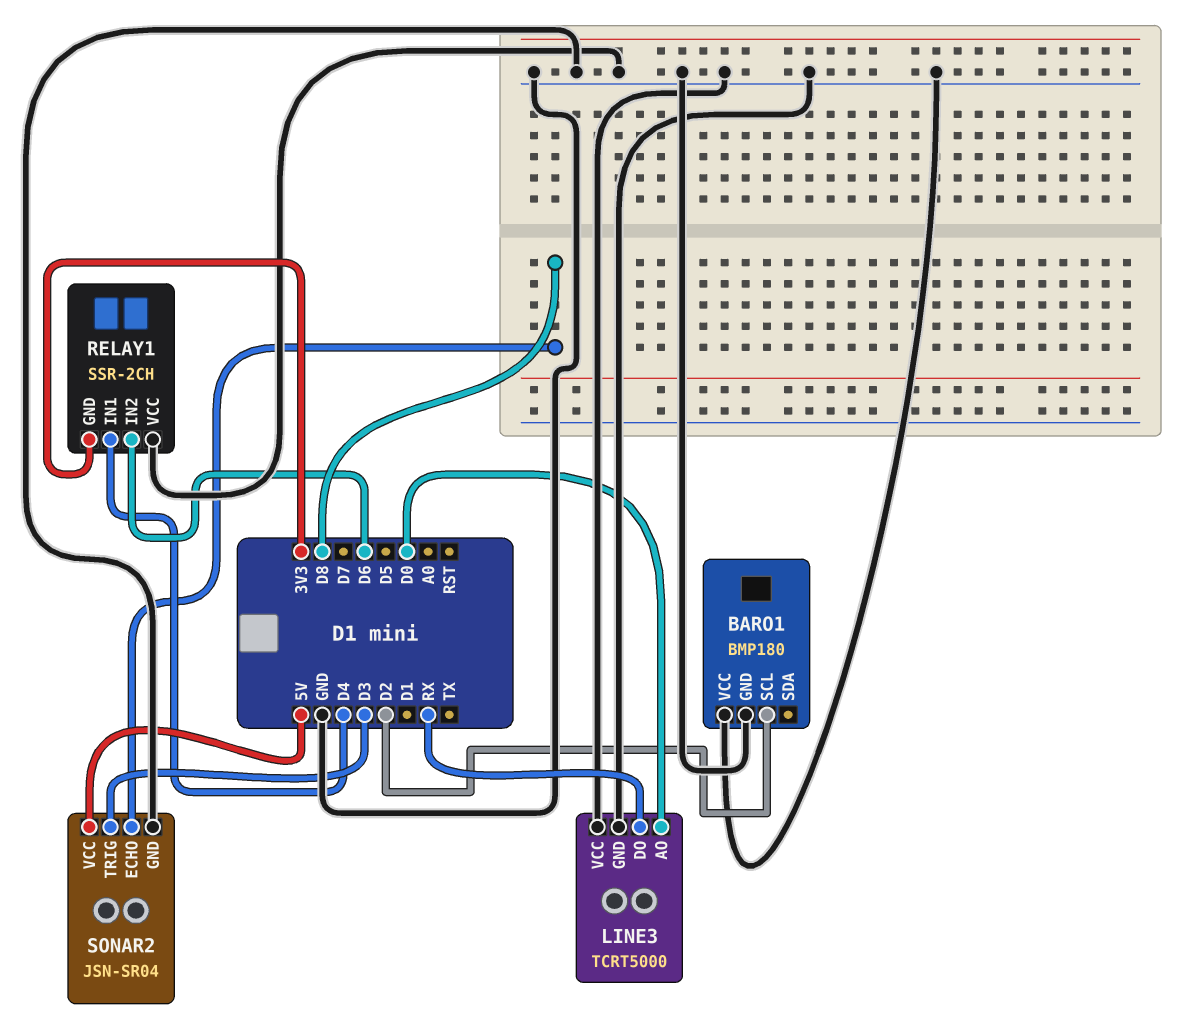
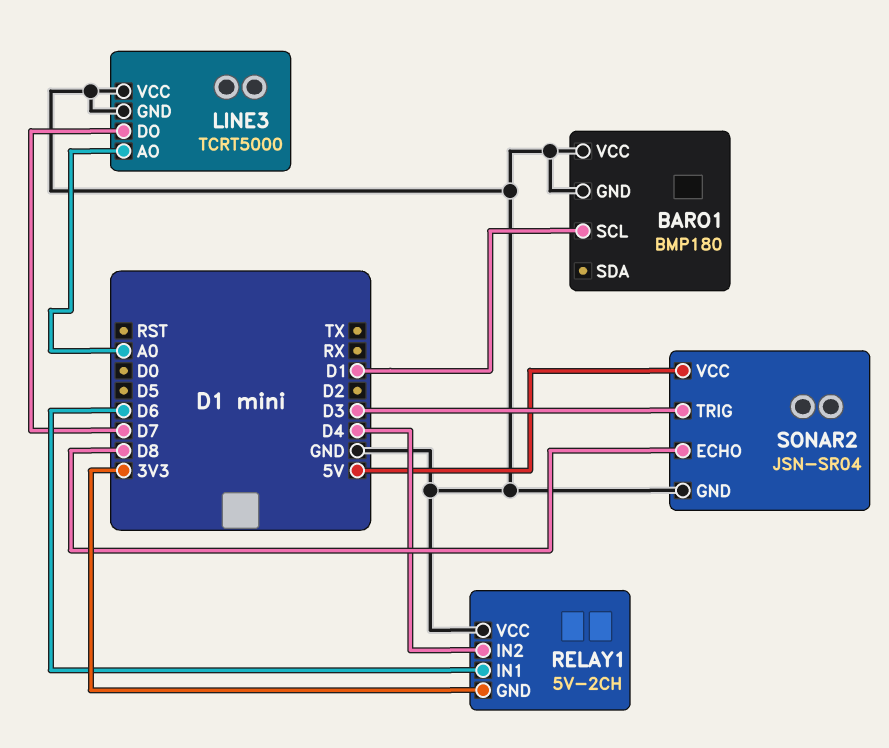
BARO1 pin SCL: D2 -> D1
LINE3 pin AO: D0 -> A0
LINE3 pin DO: RX -> D7
RELAY1: SSR-2CH -> 5V-2CH
RELAY1 pin IN1: D4 -> D6
RELAY1 pin IN2: D6 -> D4

